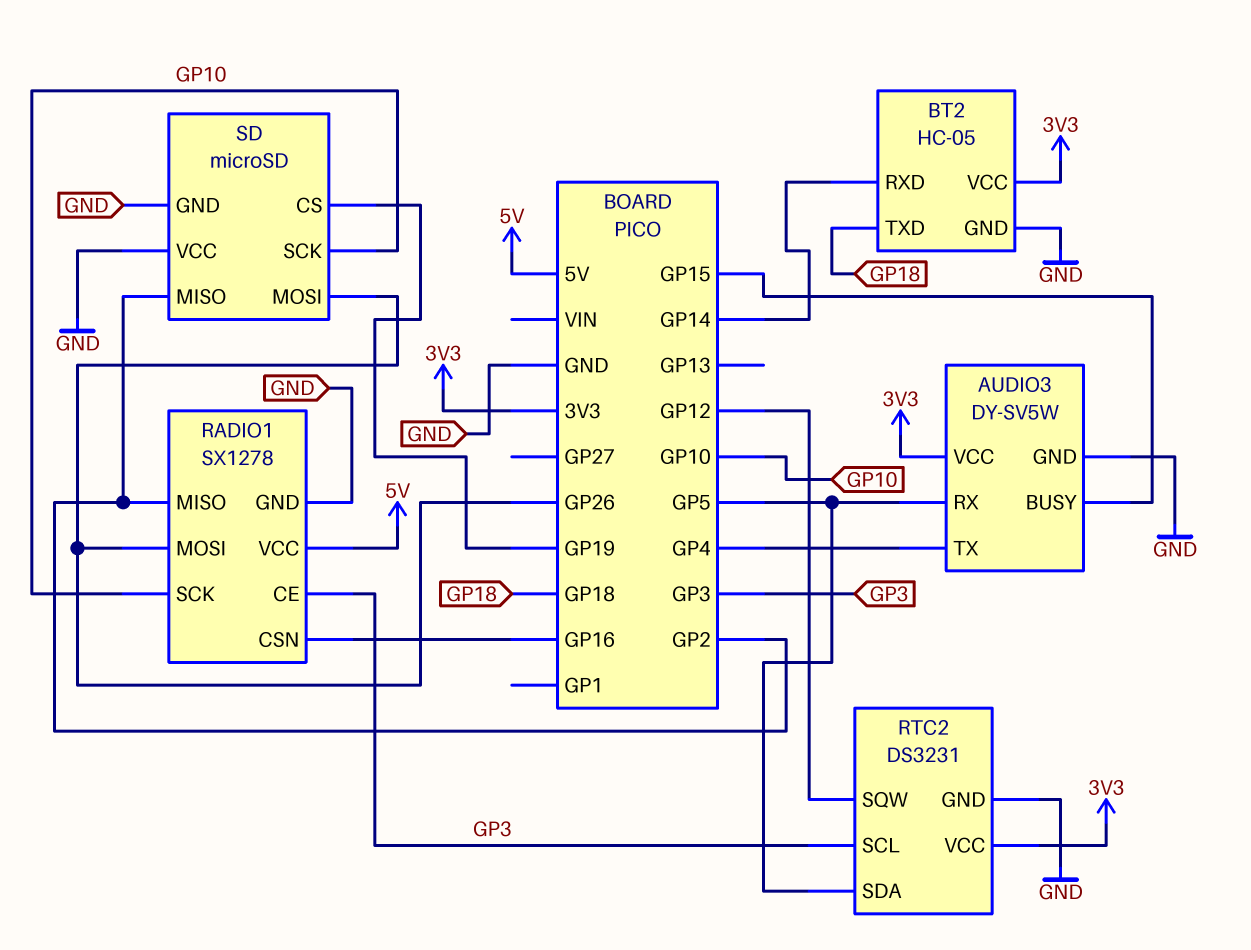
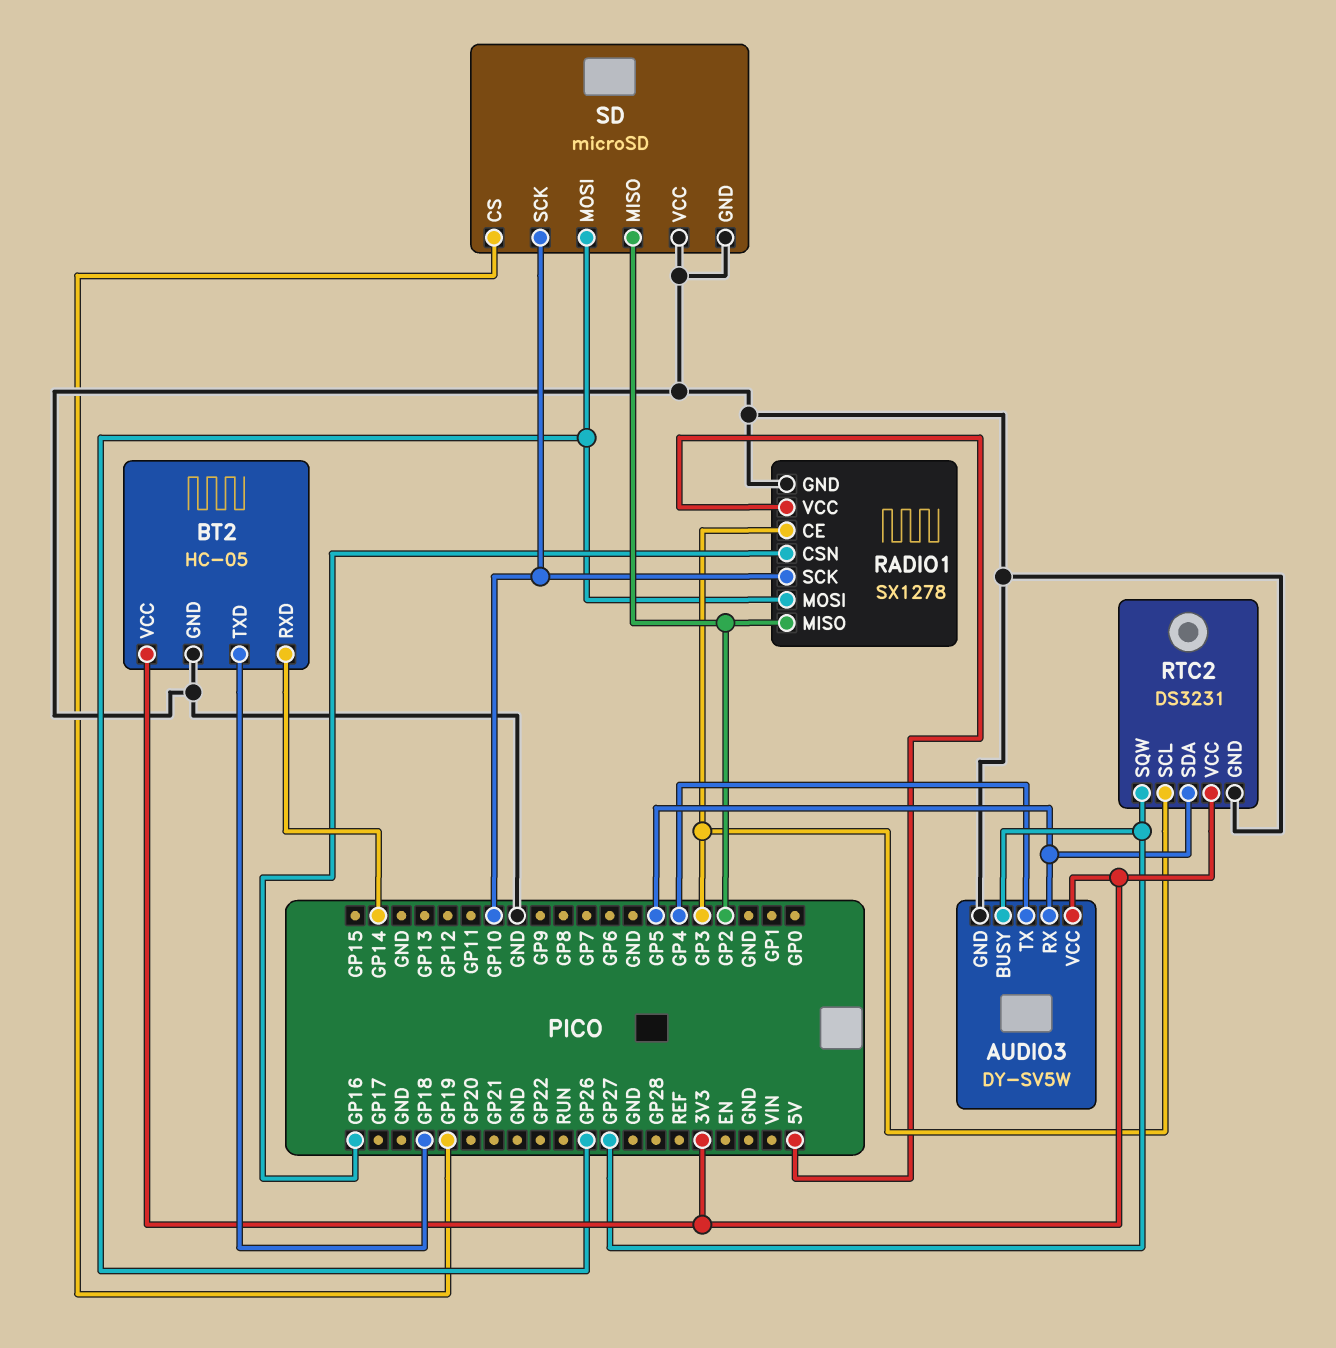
AUDIO3 pin BUSY: GP15 -> GP27
RTC2 pin SQW: GP12 -> GP27

